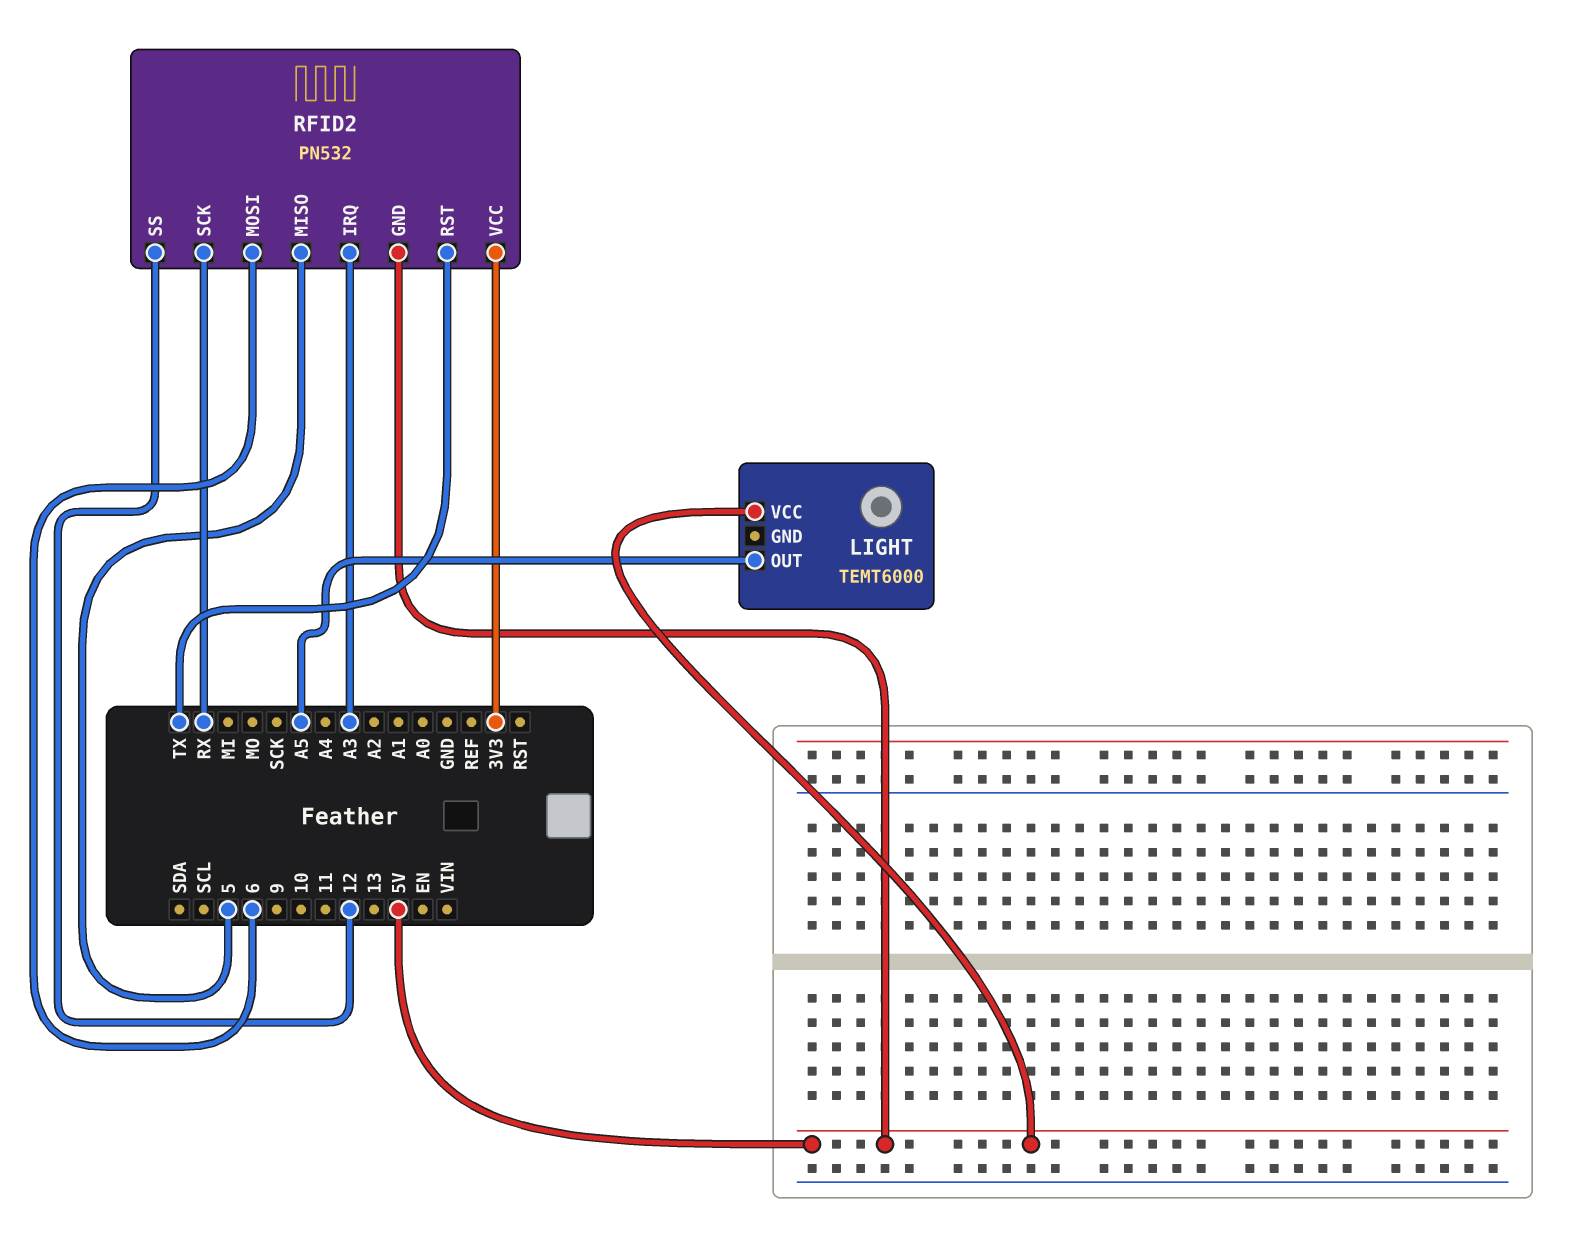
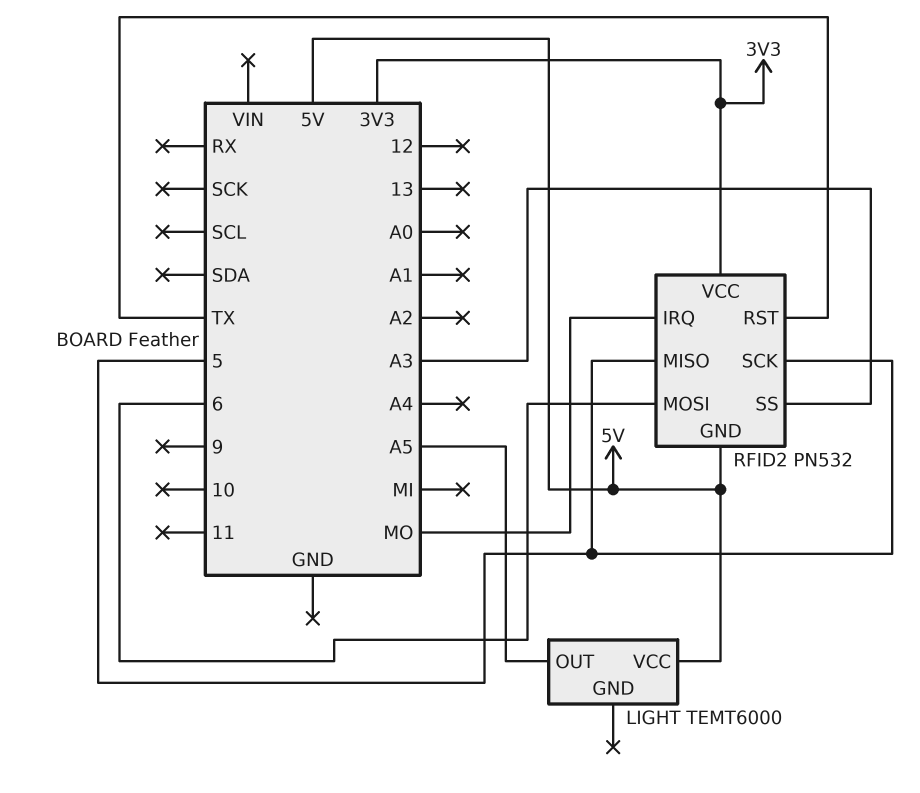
RFID2 pin IRQ: A3 -> MO
RFID2 pin SCK: RX -> 5
RFID2 pin SS: 12 -> A3

